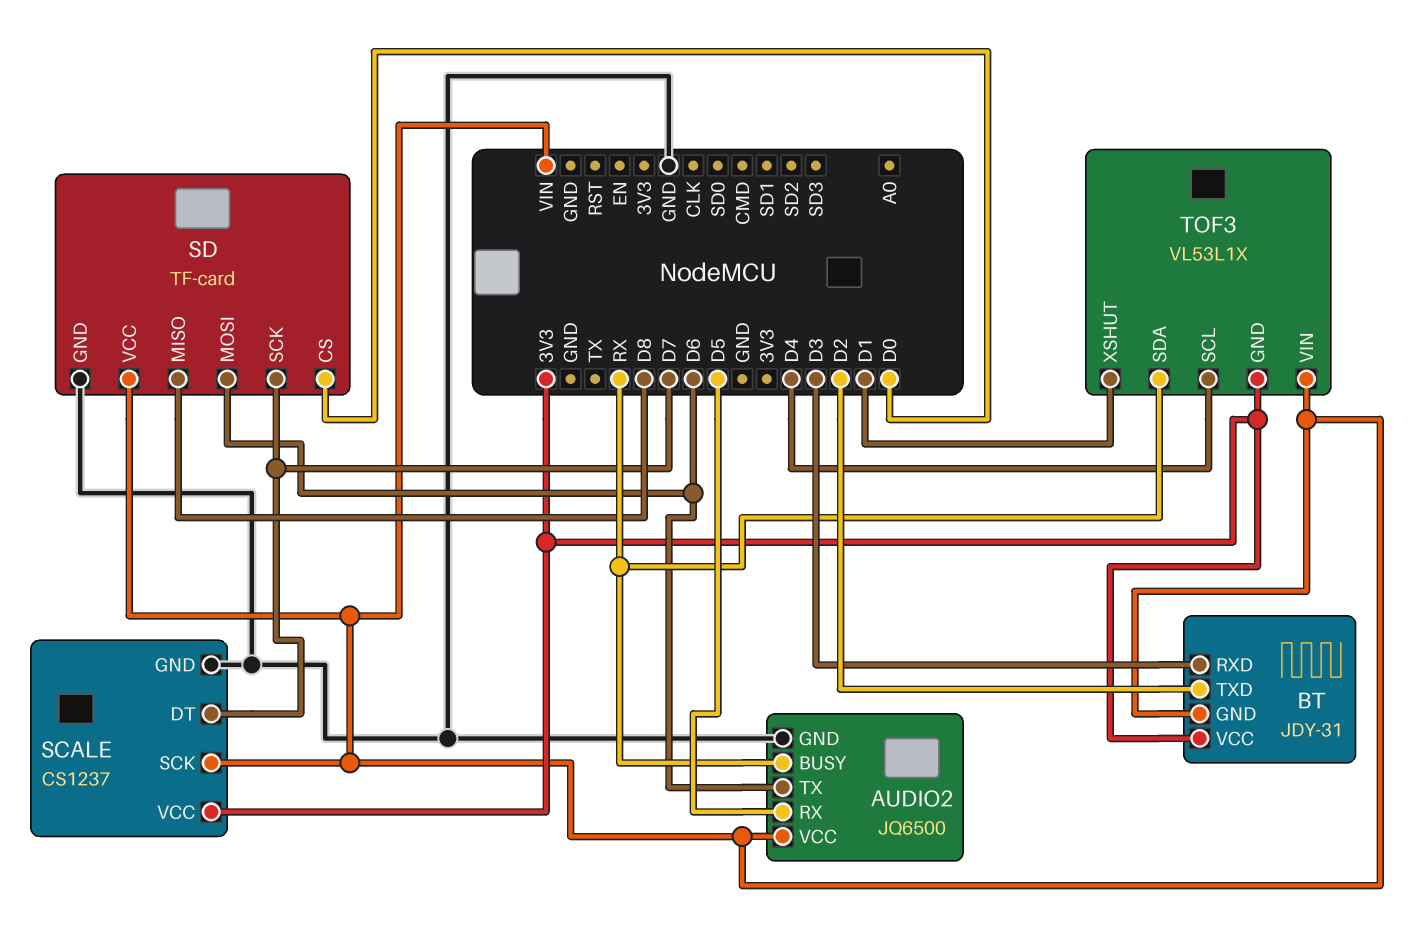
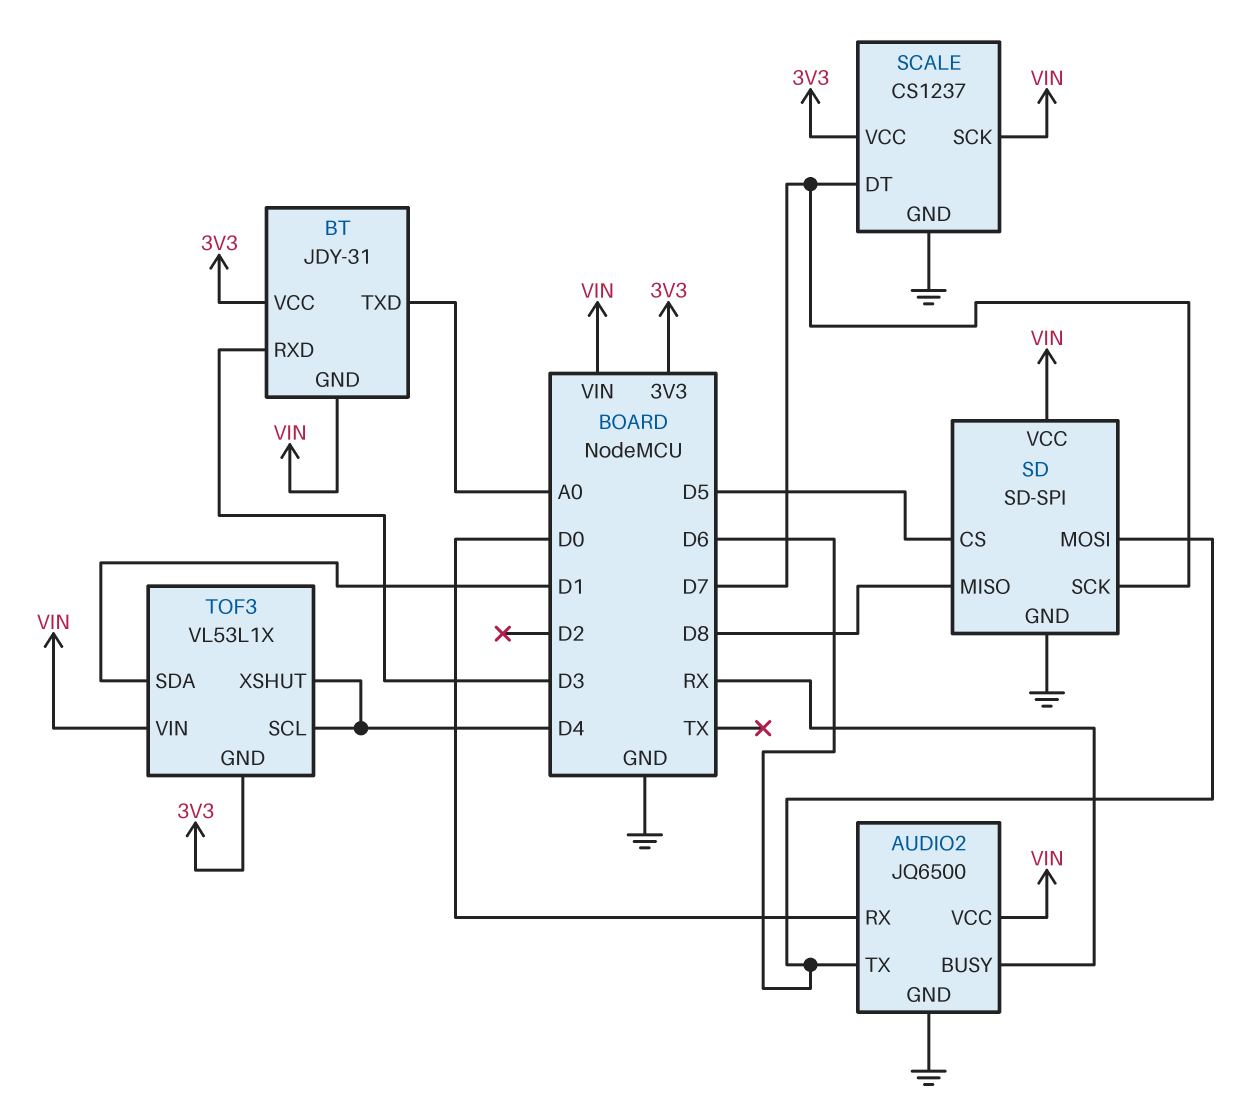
AUDIO2 pin RX: D5 -> D0
BT pin TXD: D2 -> A0
SD: TF-card -> SD-SPI
SD pin CS: D0 -> D5
TOF3 pin SDA: RX -> D1
TOF3 pin XSHUT: D1 -> D4

